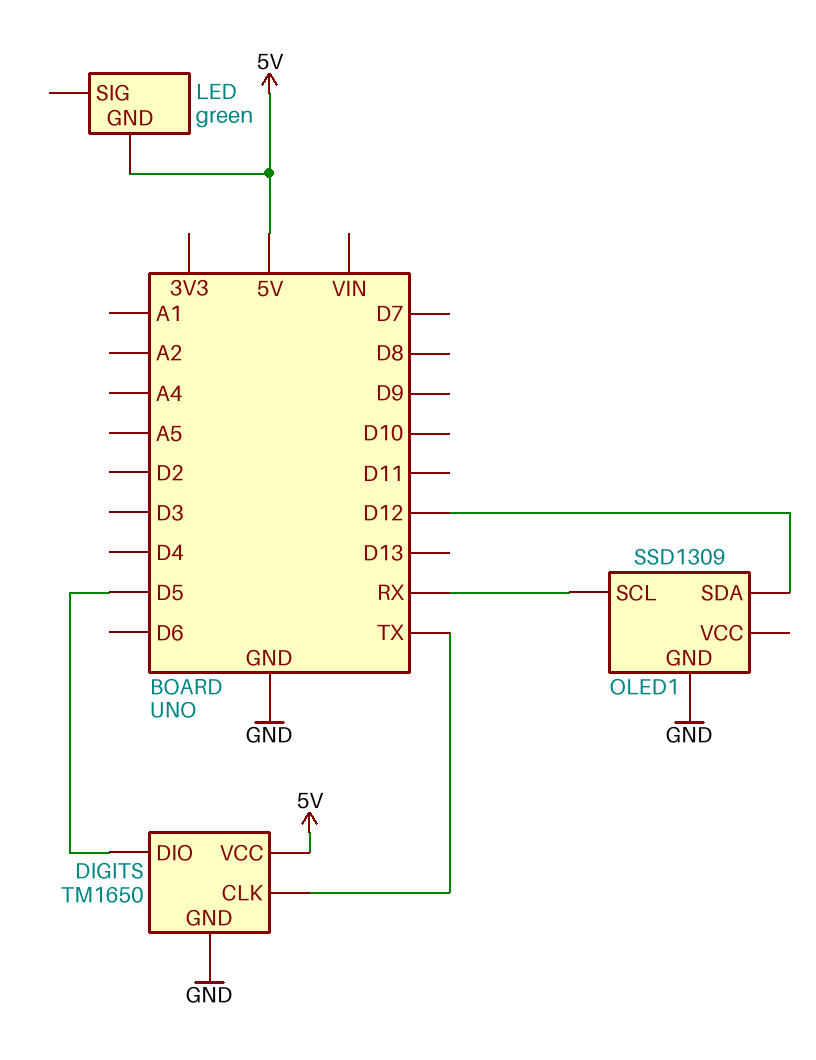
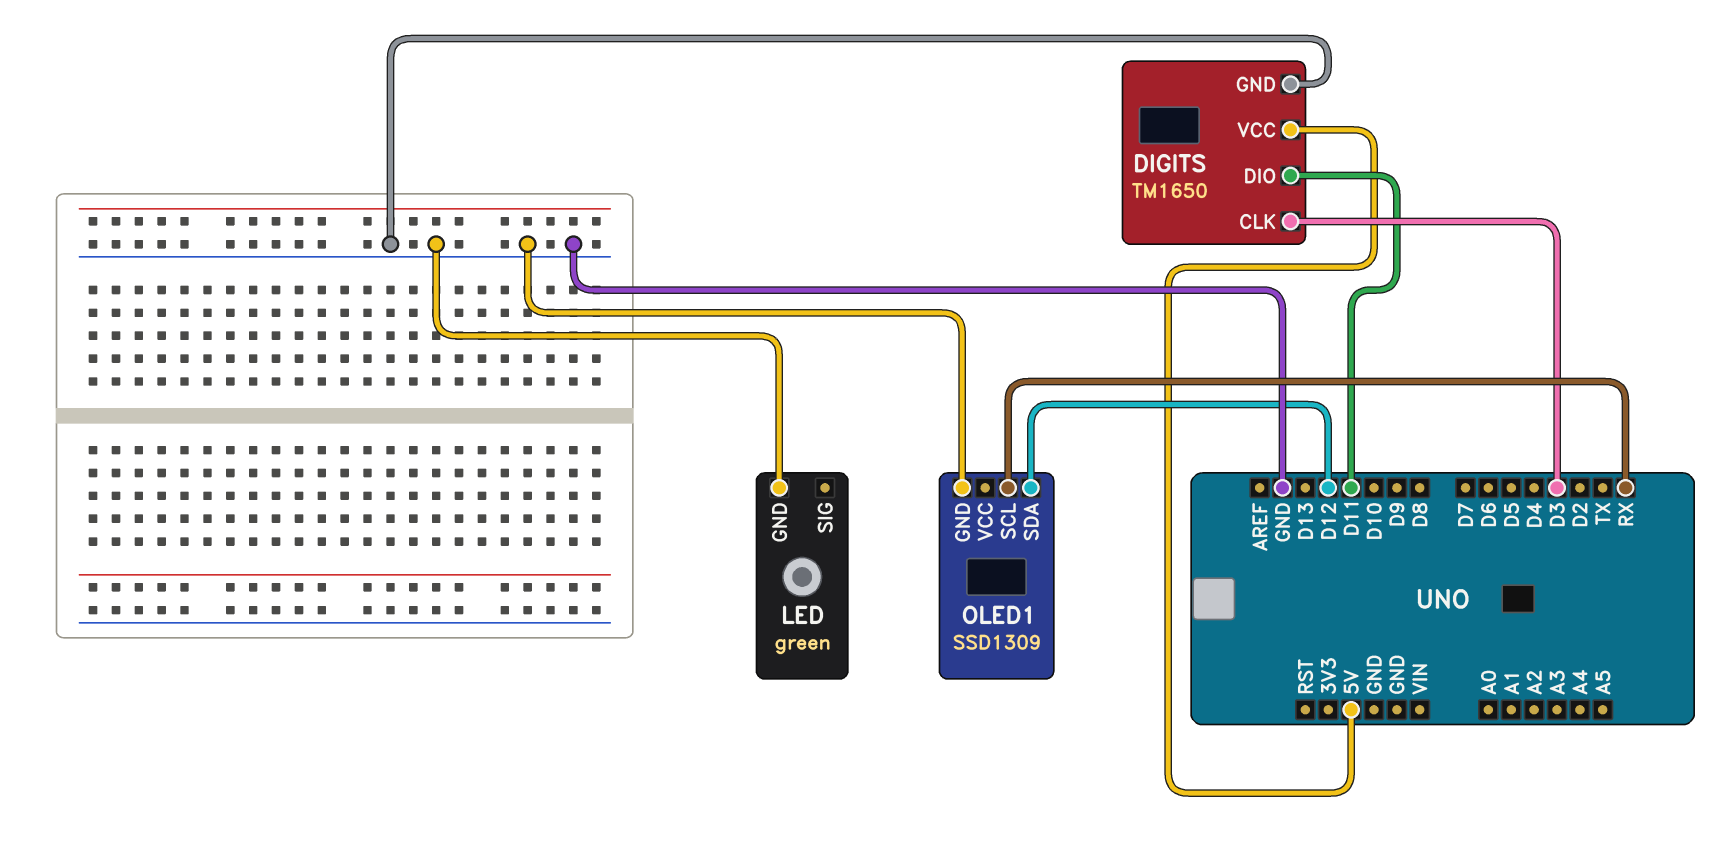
DIGITS pin CLK: TX -> D3
DIGITS pin DIO: D5 -> D11
LED pin GND: 5V -> GND

